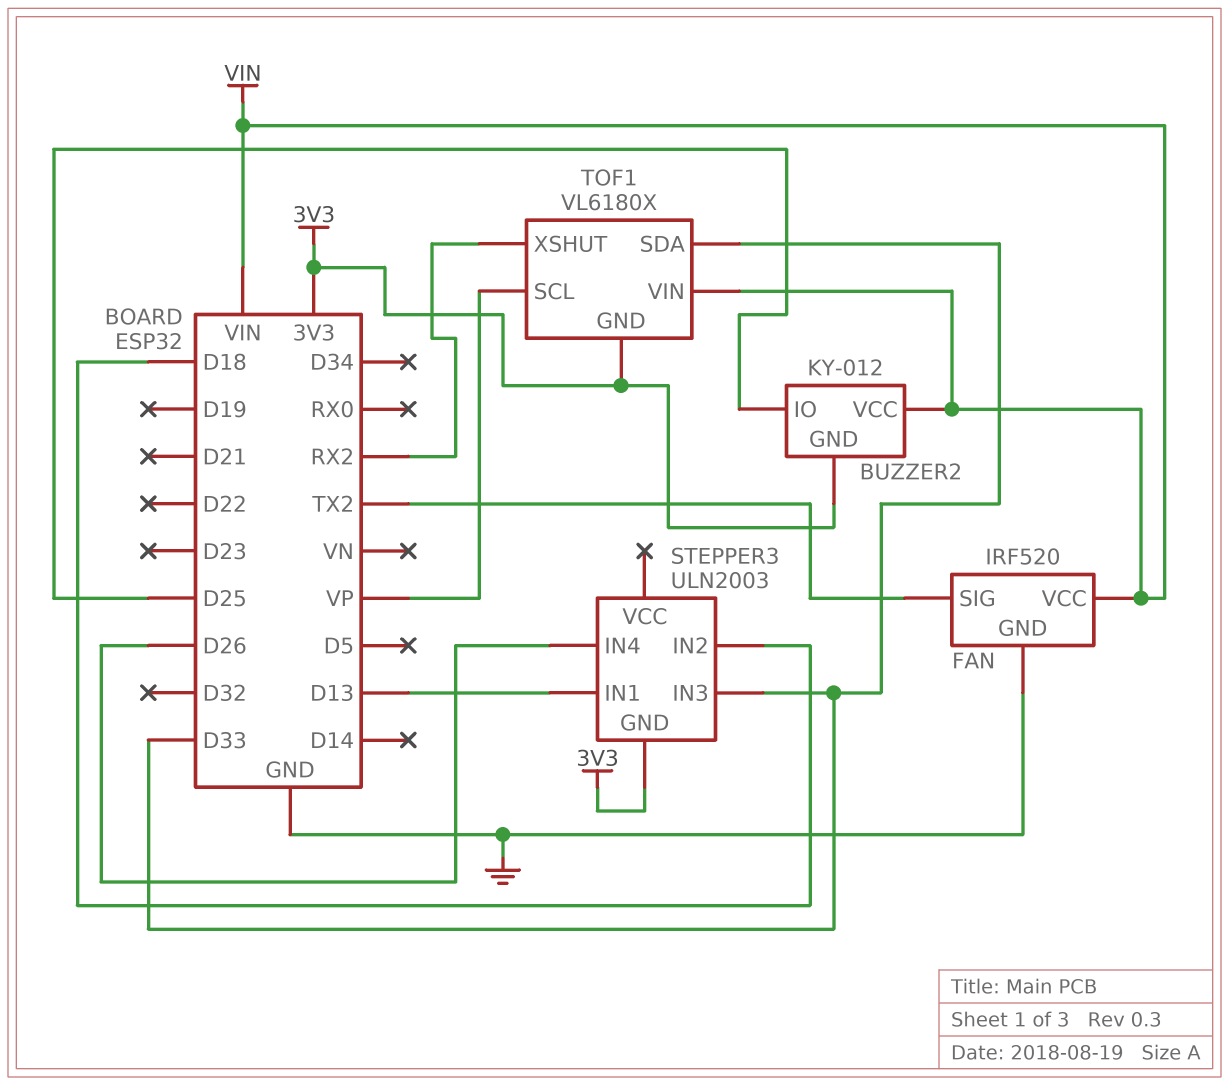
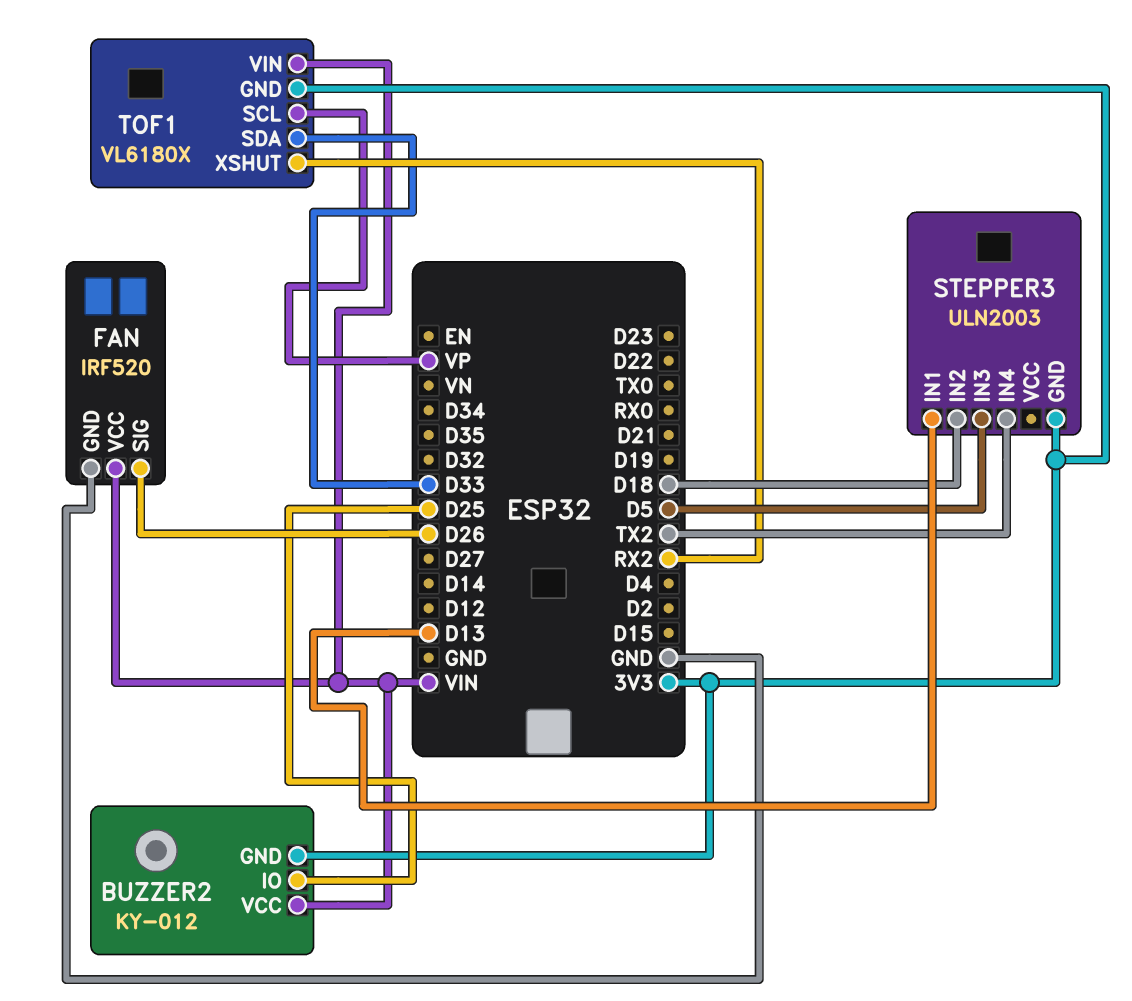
FAN pin SIG: TX2 -> D26
STEPPER3 pin IN3: D33 -> D5
STEPPER3 pin IN4: D26 -> TX2

